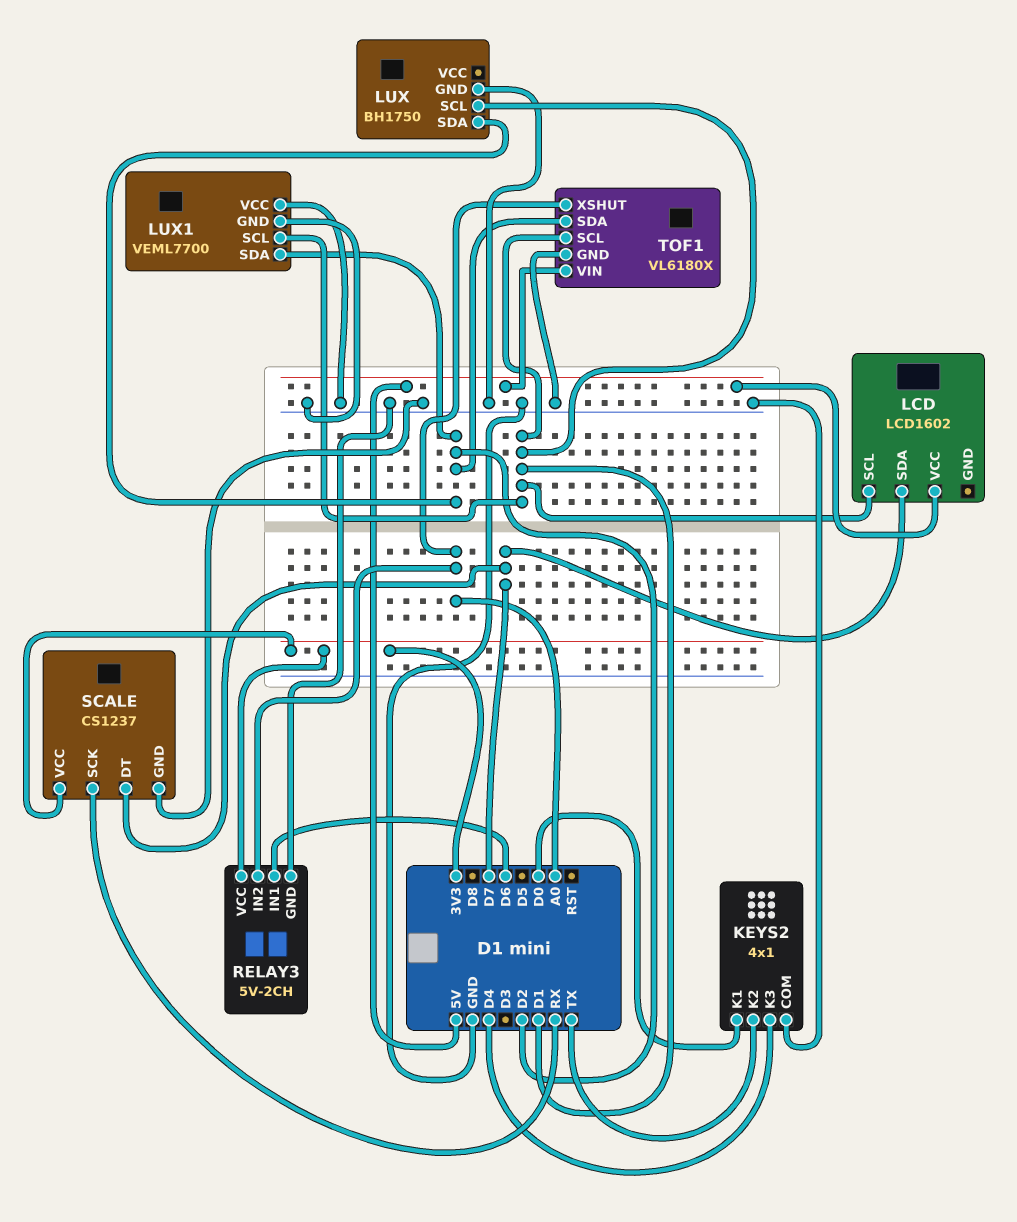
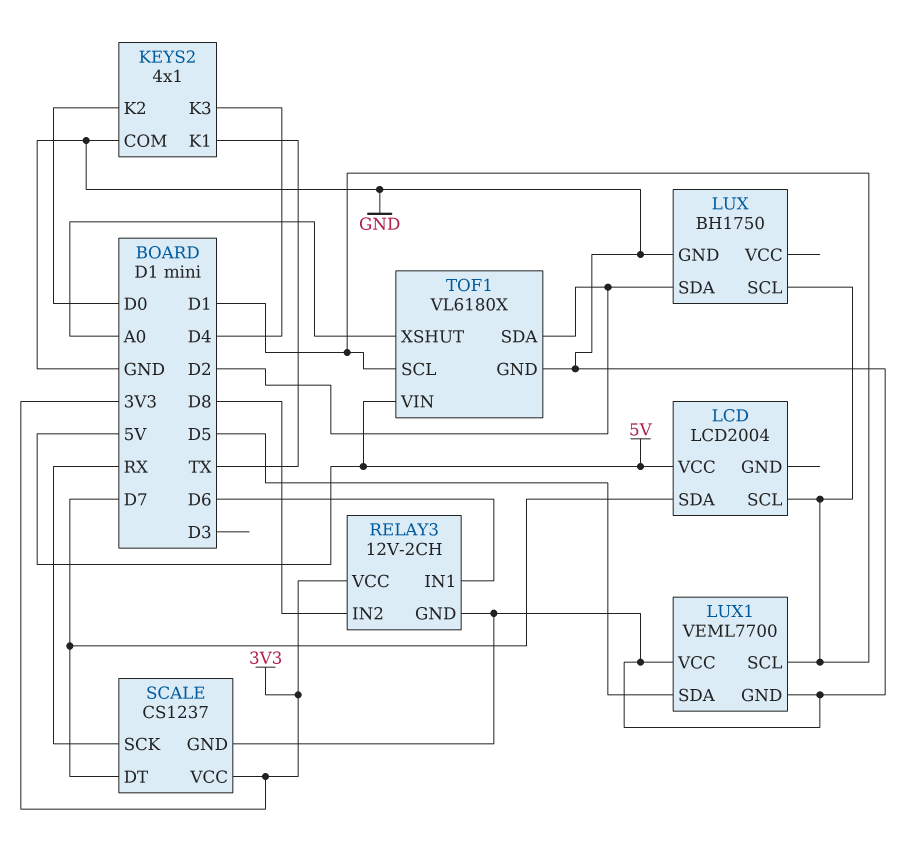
KEYS2 pin K1: D0 -> TX
KEYS2 pin K2: TX -> D0
LCD: LCD1602 -> LCD2004
LUX1 pin SDA: D2 -> D5
RELAY3: 5V-2CH -> 12V-2CH
RELAY3 pin IN2: A0 -> D8

